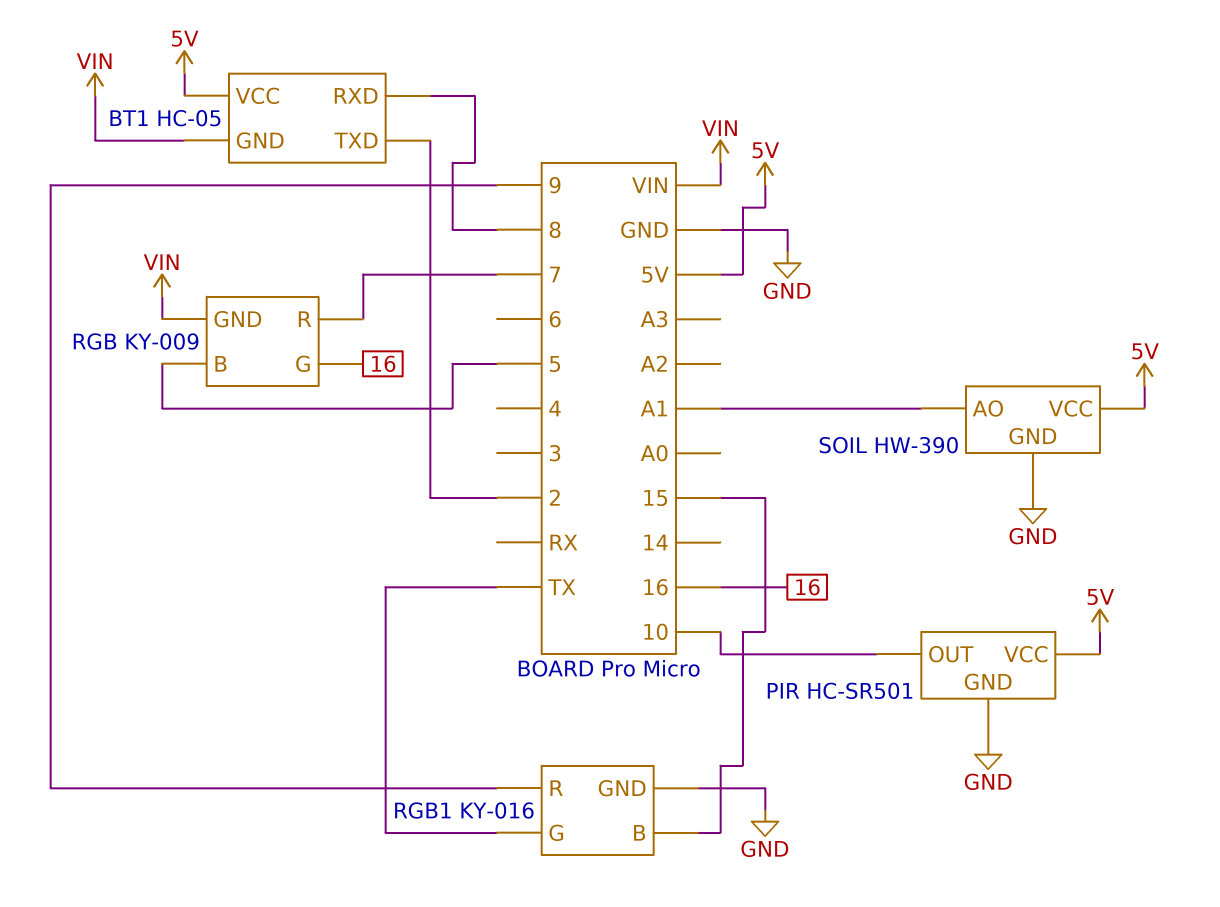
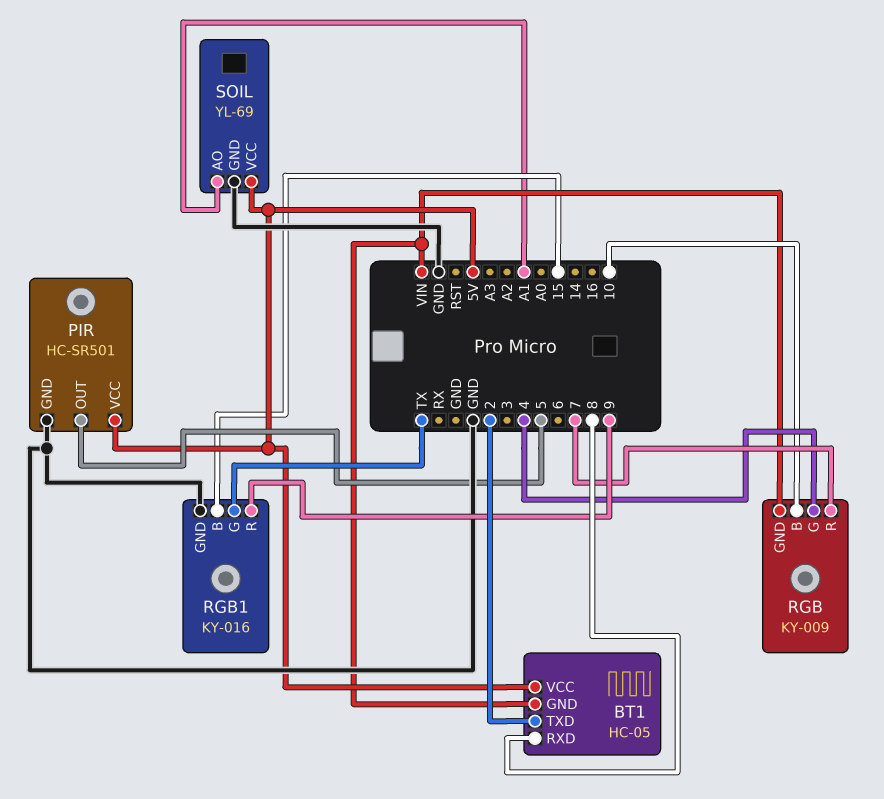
PIR pin OUT: 10 -> 5
RGB pin B: 5 -> 10
RGB pin G: 16 -> 4
SOIL: HW-390 -> YL-69

